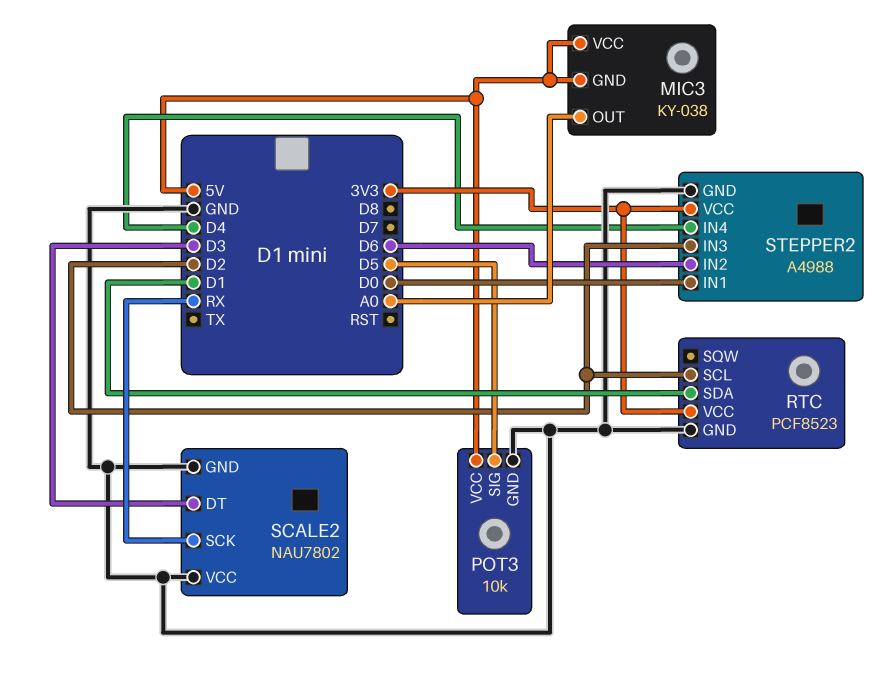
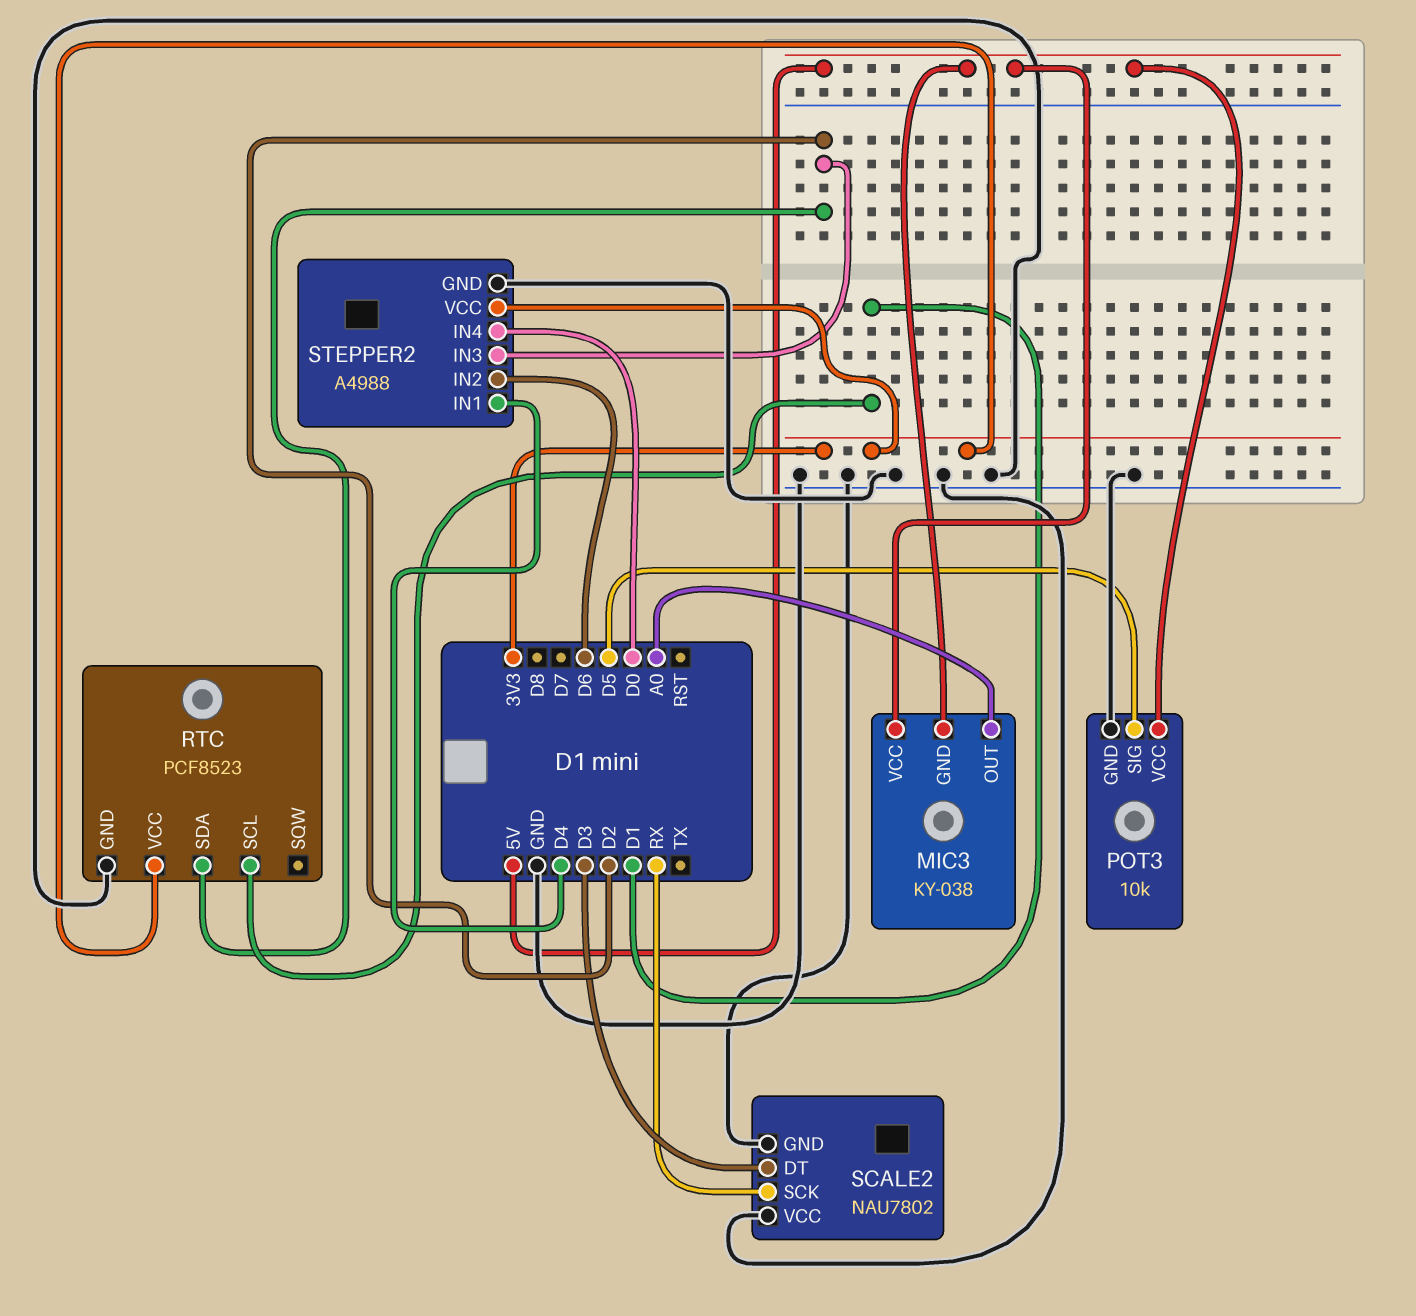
RTC pin SCL: D2 -> D1
RTC pin SDA: D1 -> D2
STEPPER2 pin IN1: D0 -> D4
STEPPER2 pin IN4: D4 -> D0

